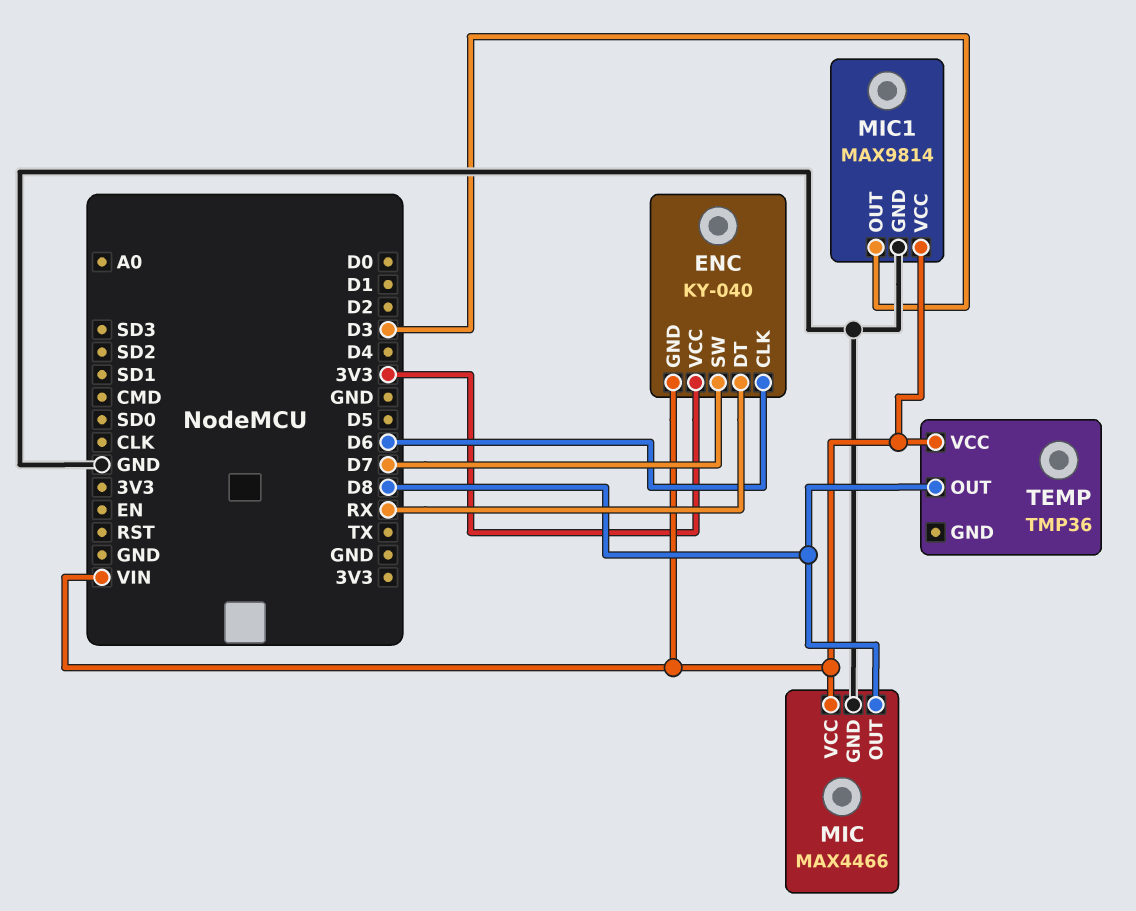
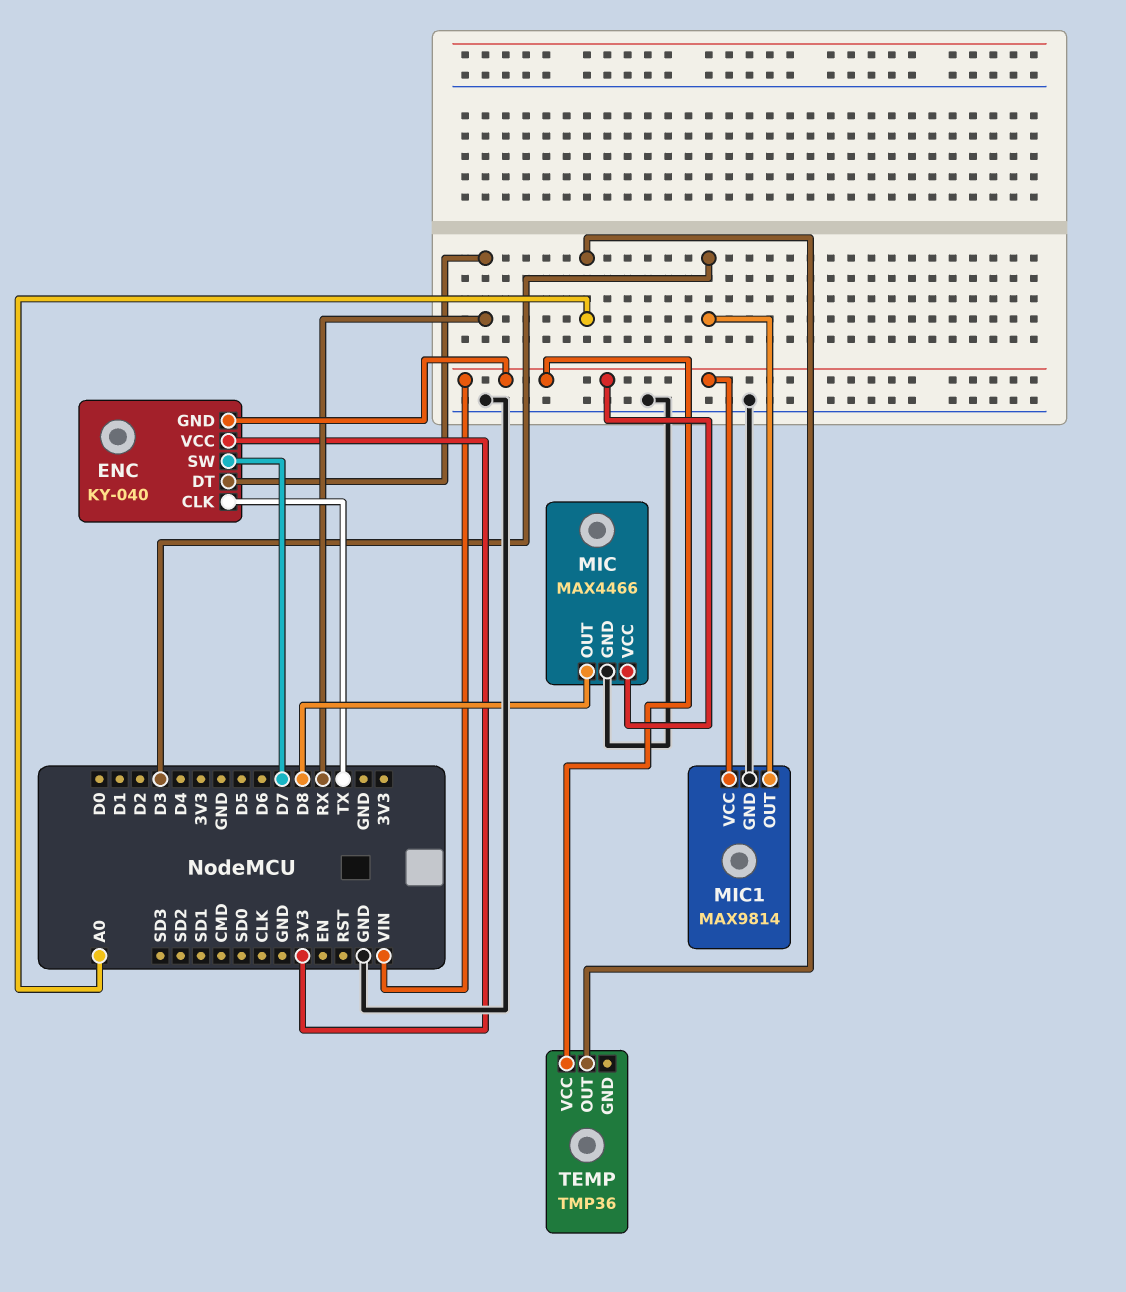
ENC pin CLK: D6 -> TX
TEMP pin OUT: D8 -> A0

